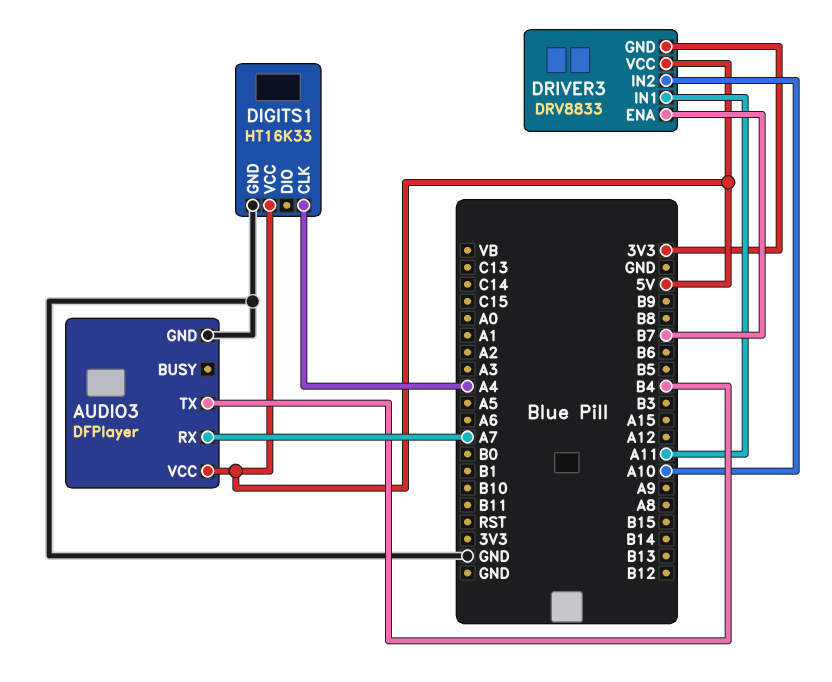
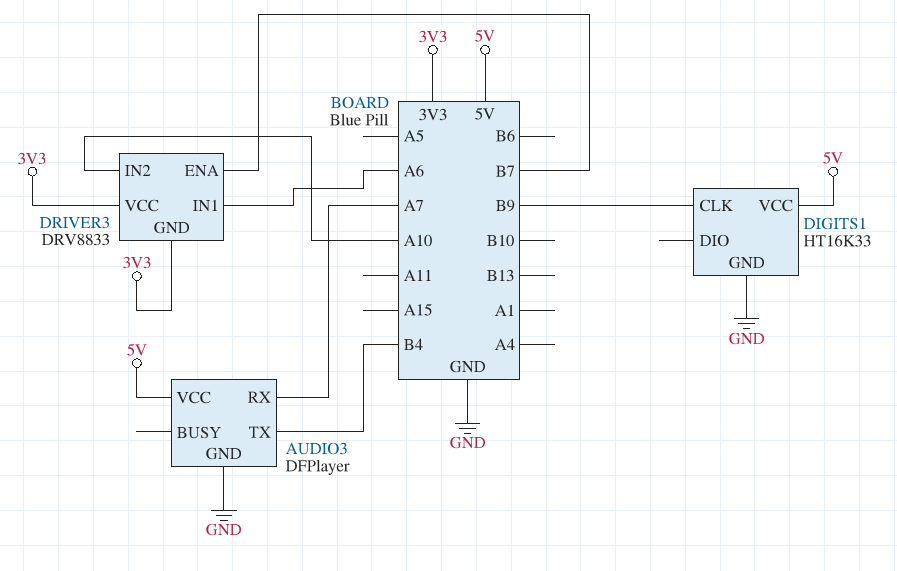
DIGITS1 pin CLK: A4 -> B9
DRIVER3 pin IN1: A11 -> A6
DRIVER3 pin VCC: 5V -> 3V3

